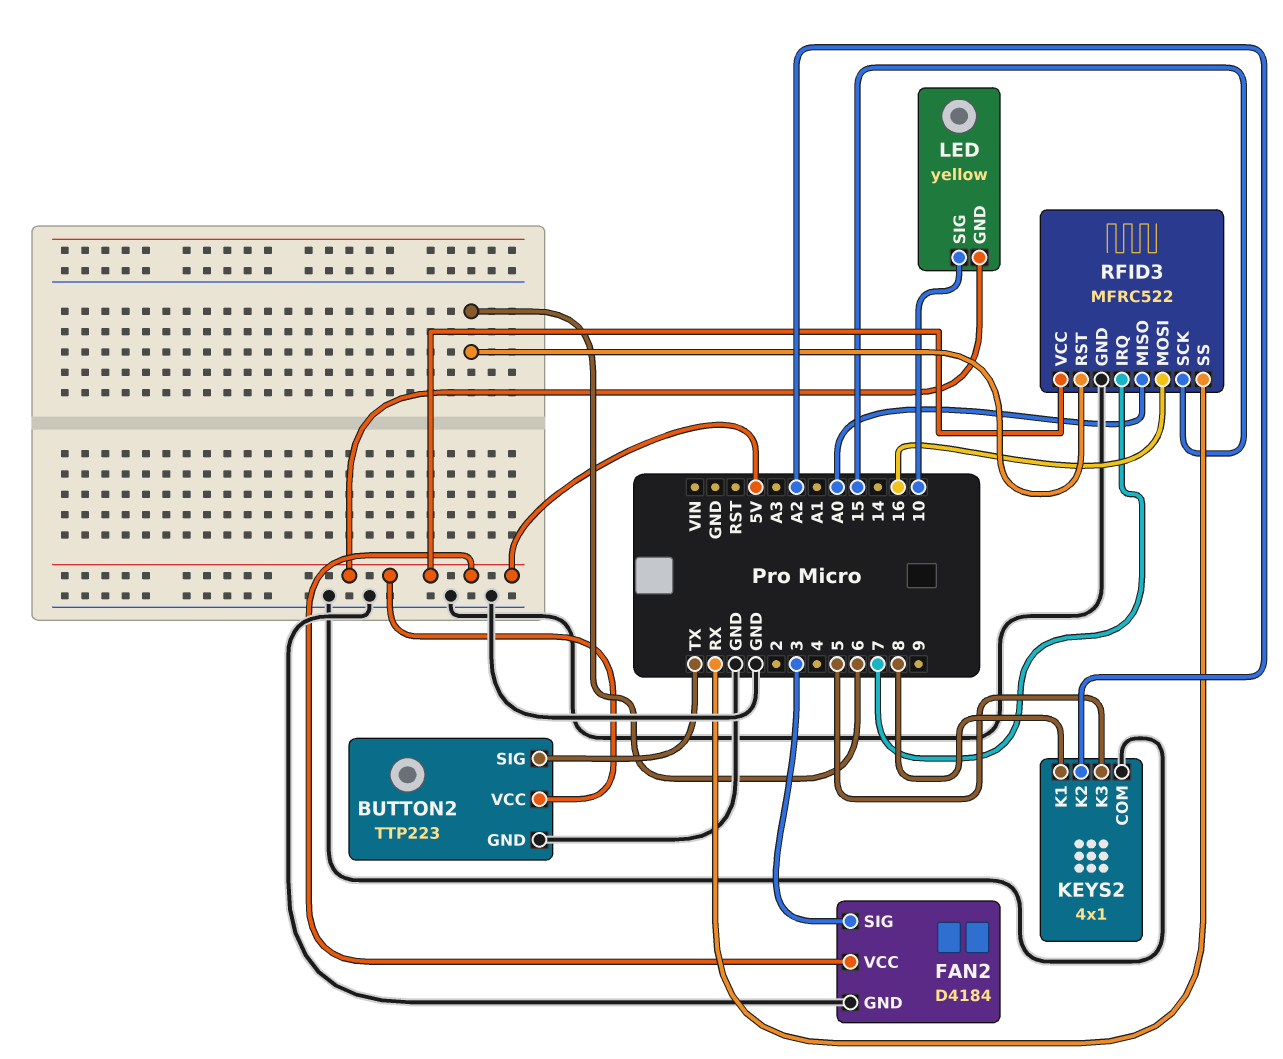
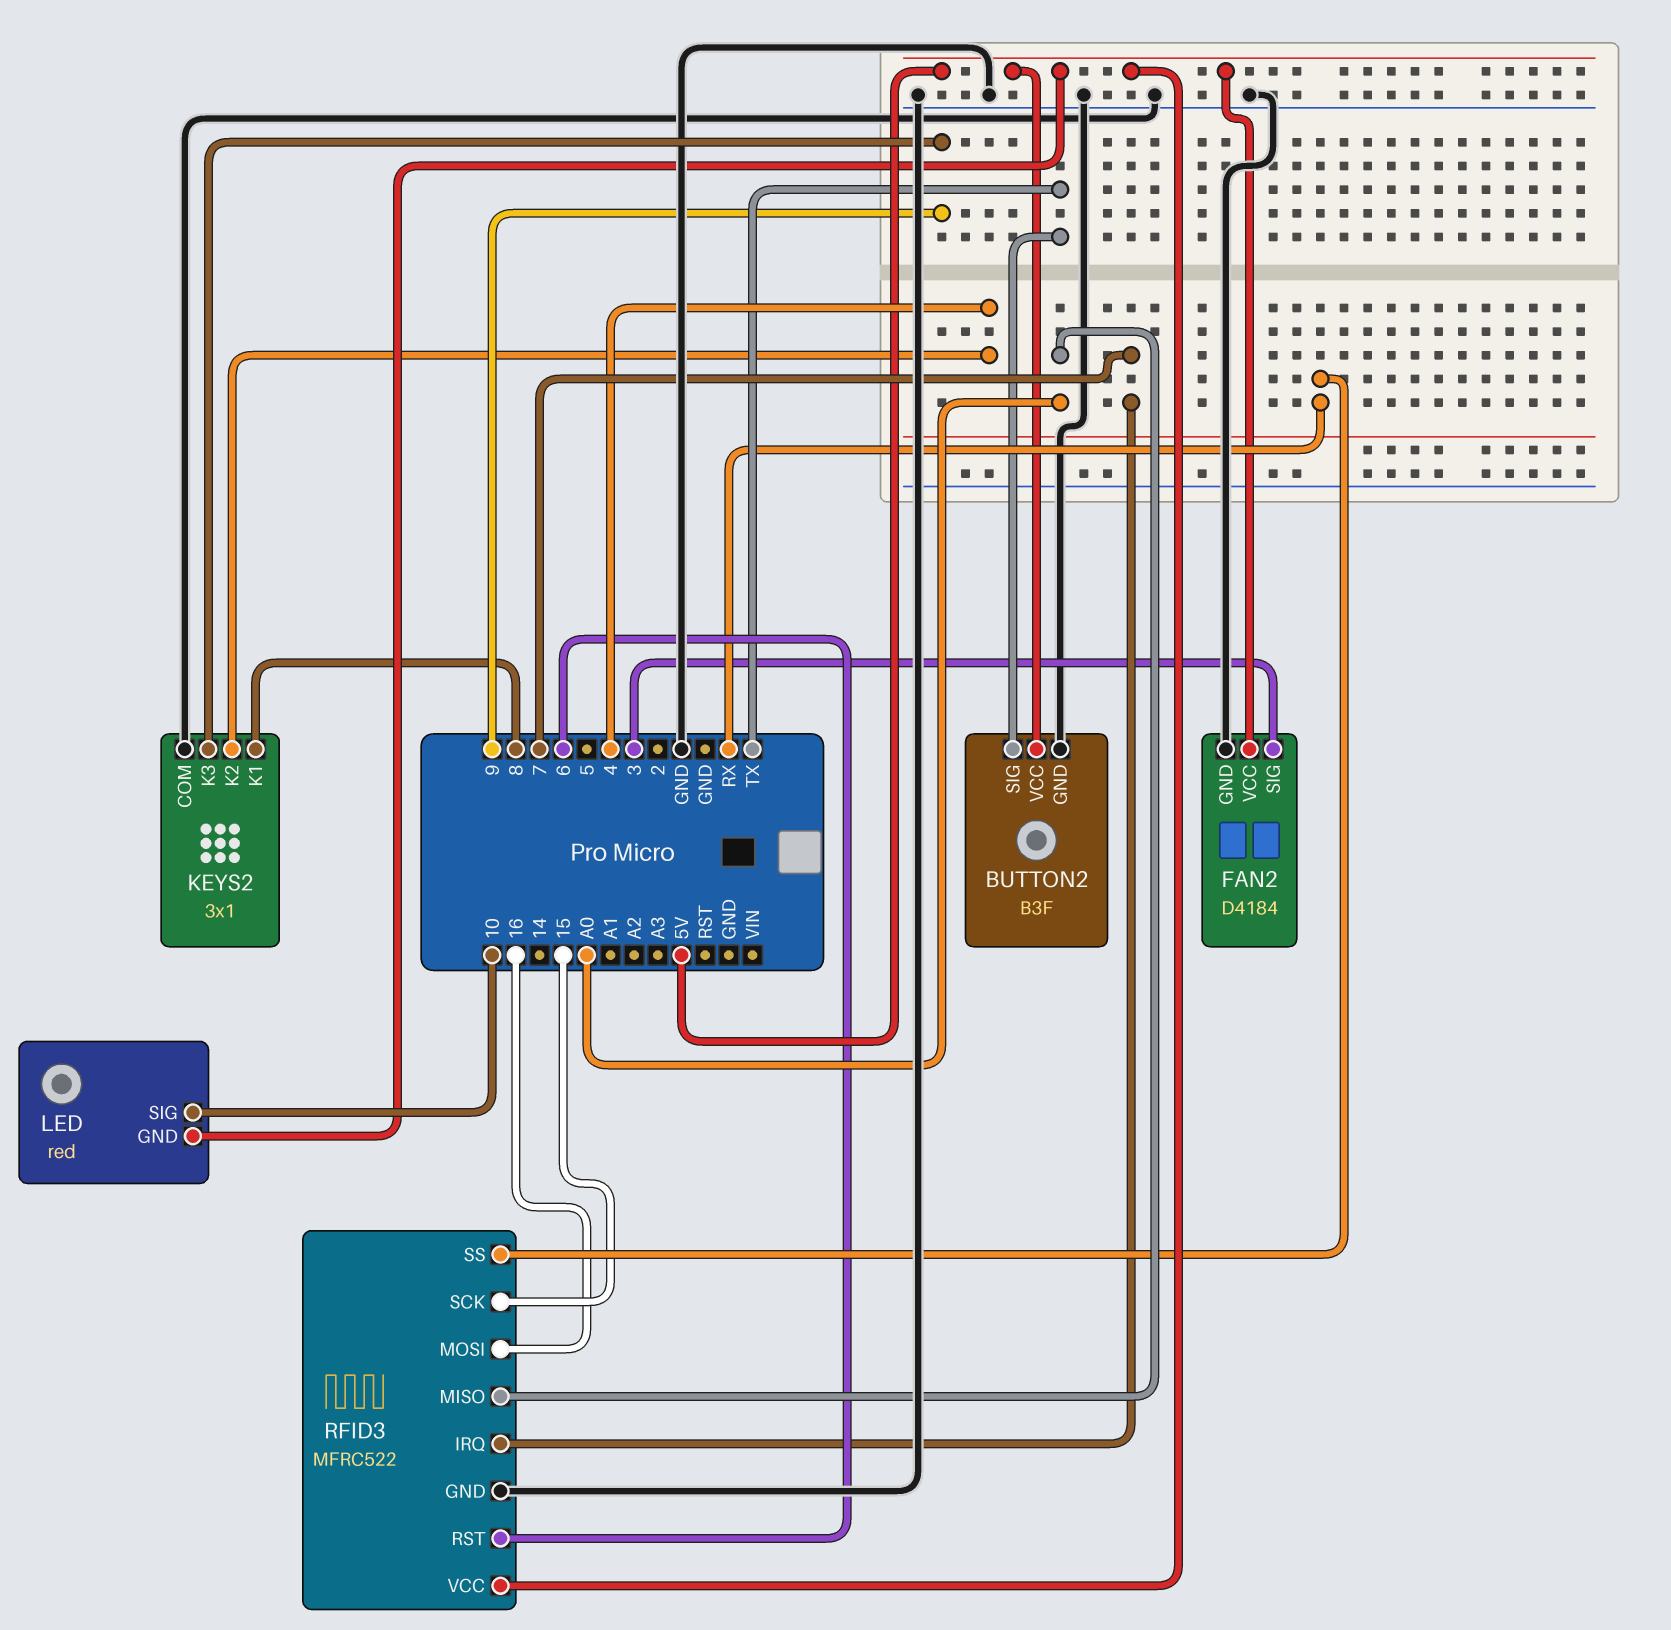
BUTTON2: TTP223 -> B3F
KEYS2: 4x1 -> 3x1
KEYS2 pin K2: A2 -> 4
KEYS2 pin K3: 5 -> 9
LED: yellow -> red

